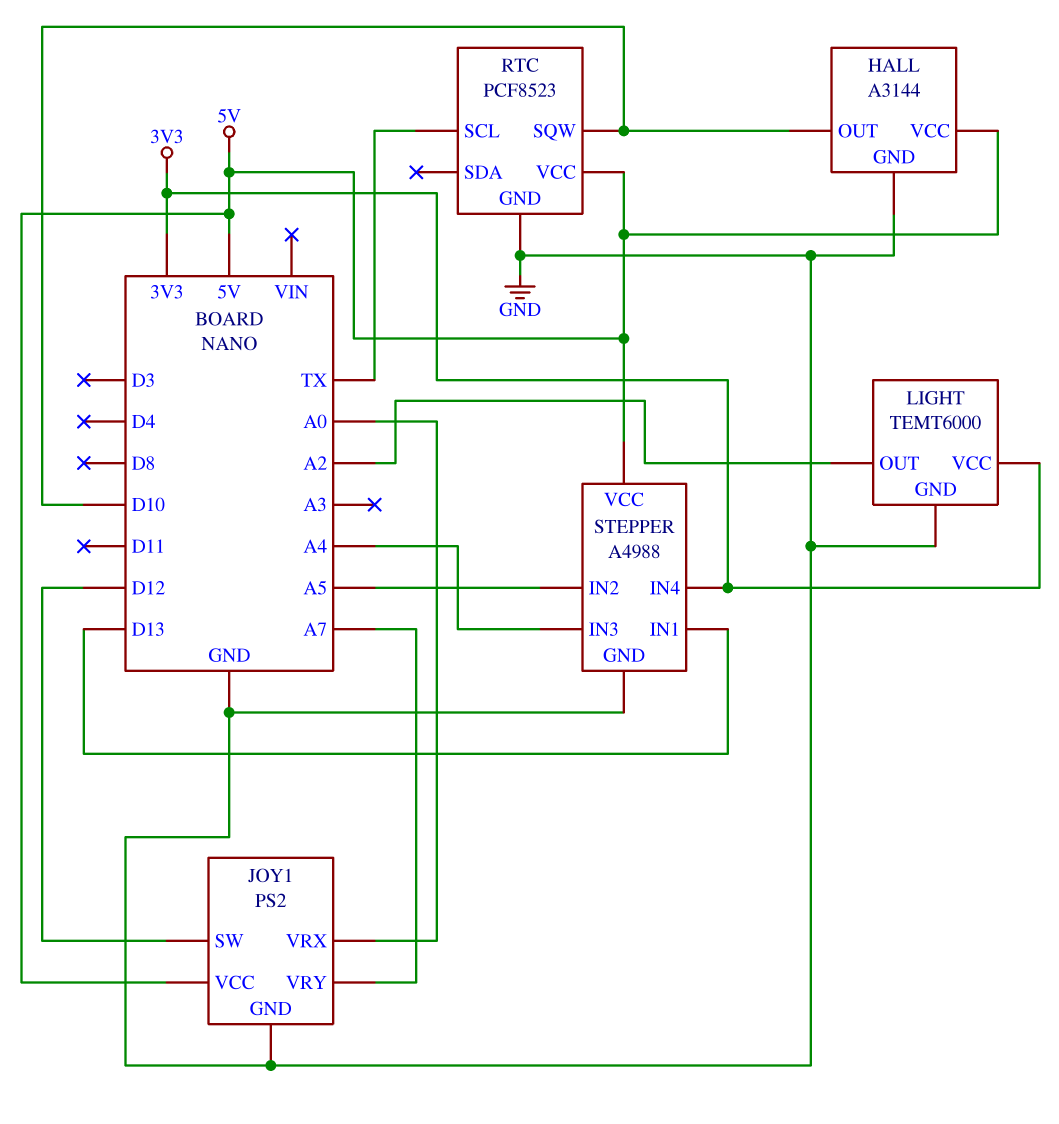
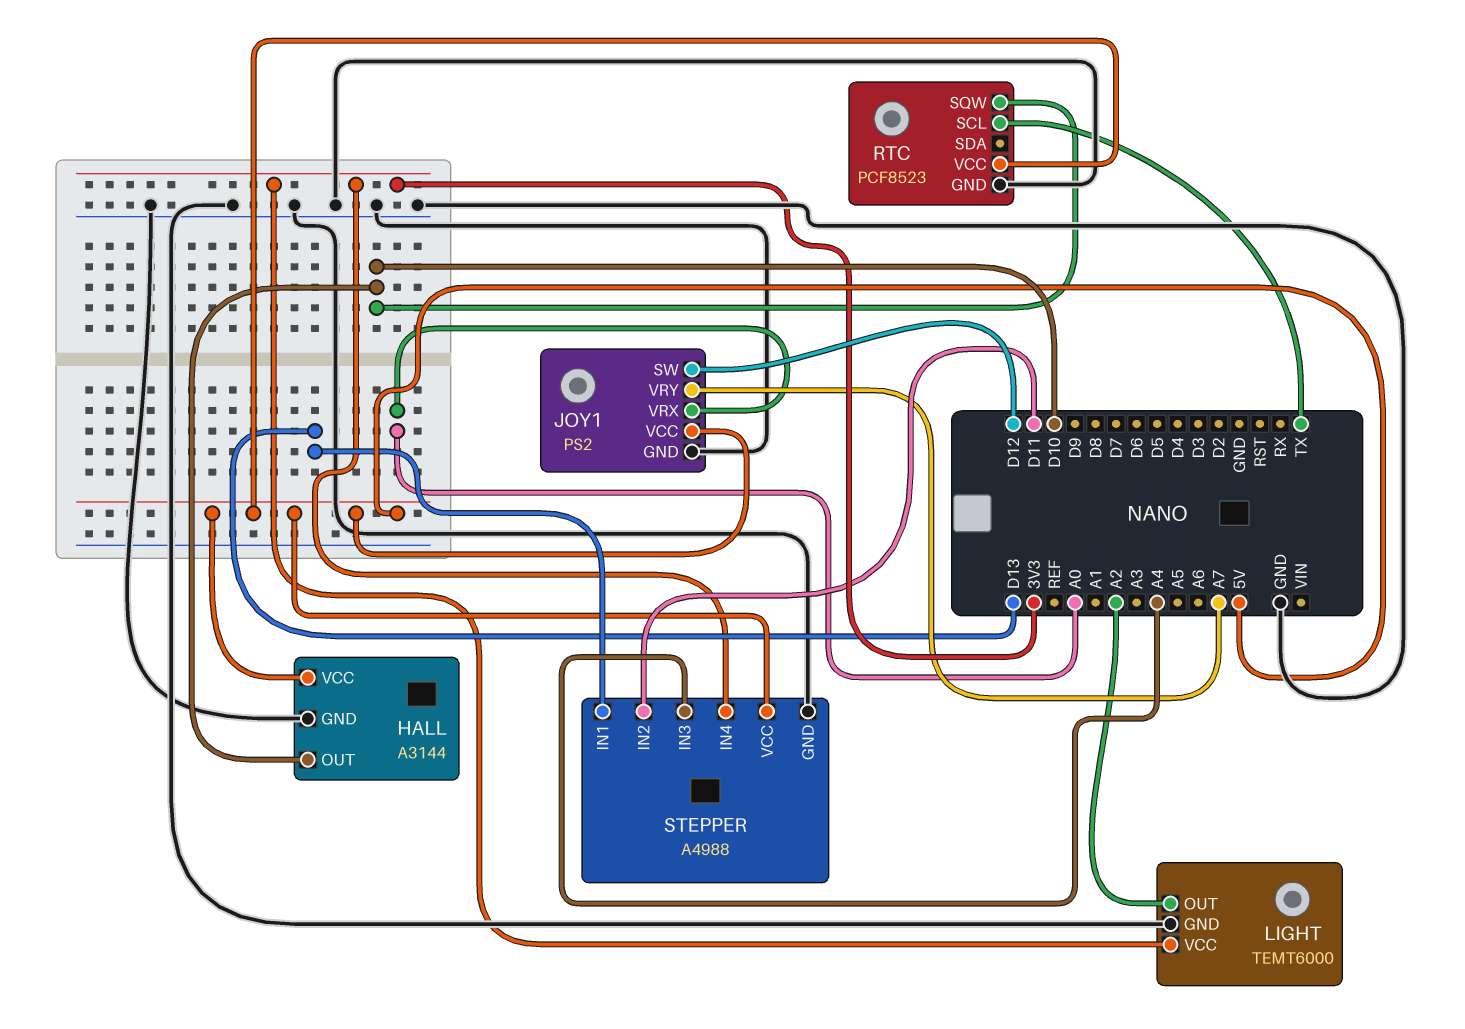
STEPPER pin IN2: A5 -> D11

